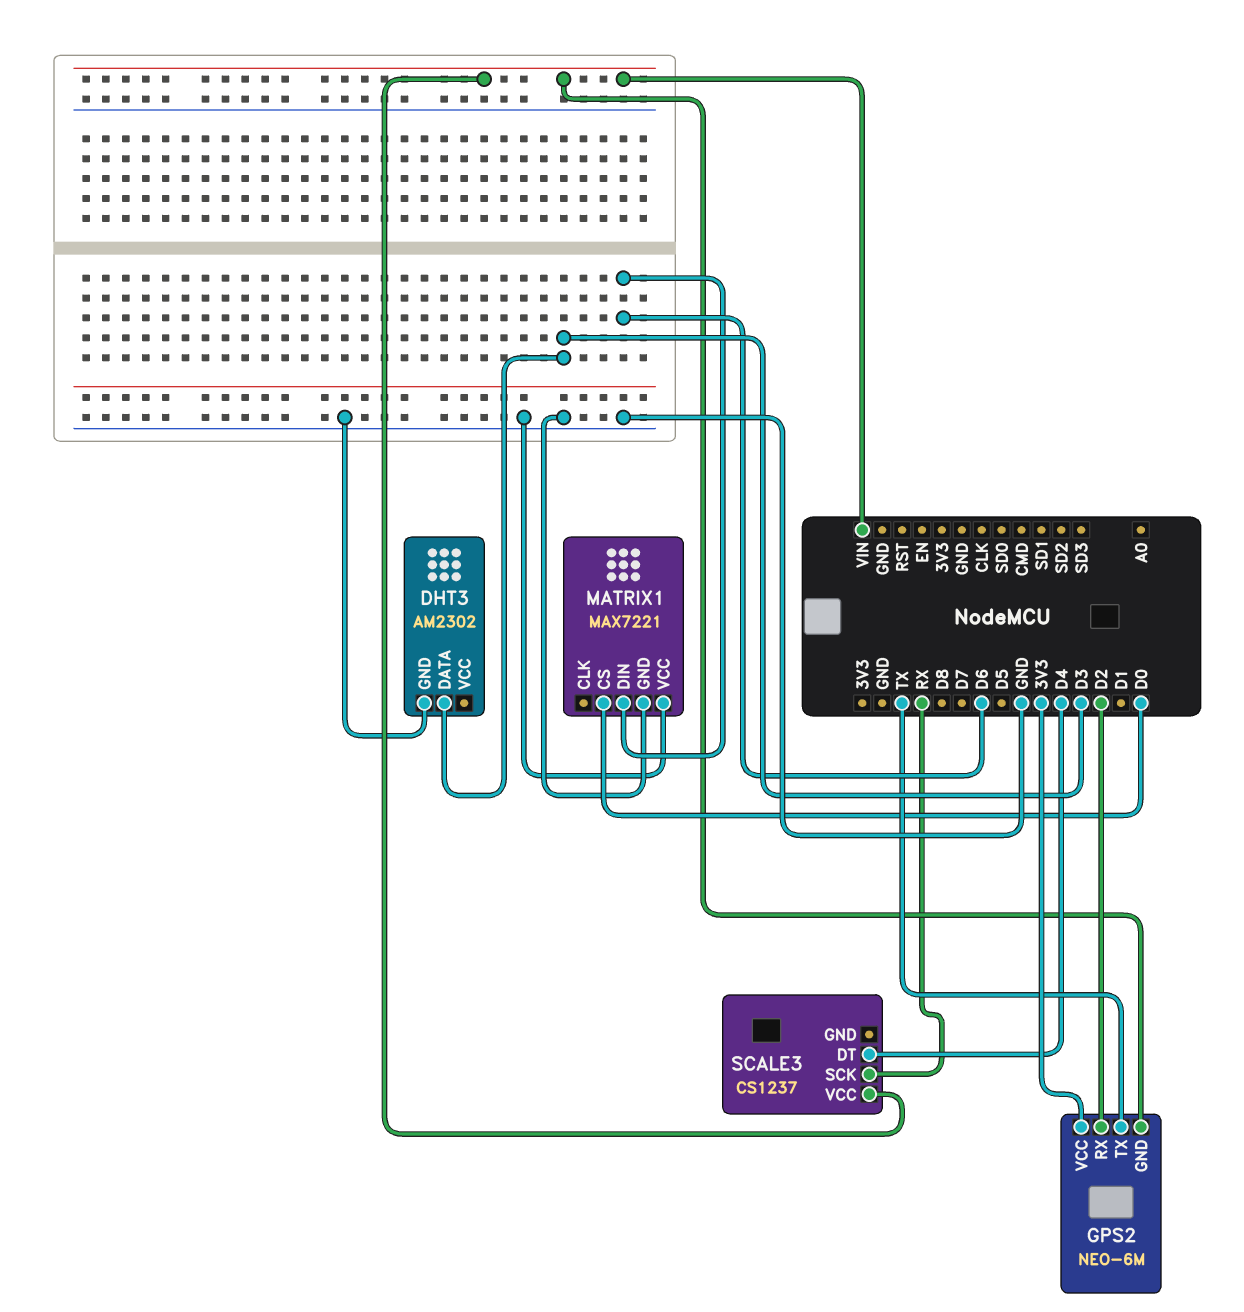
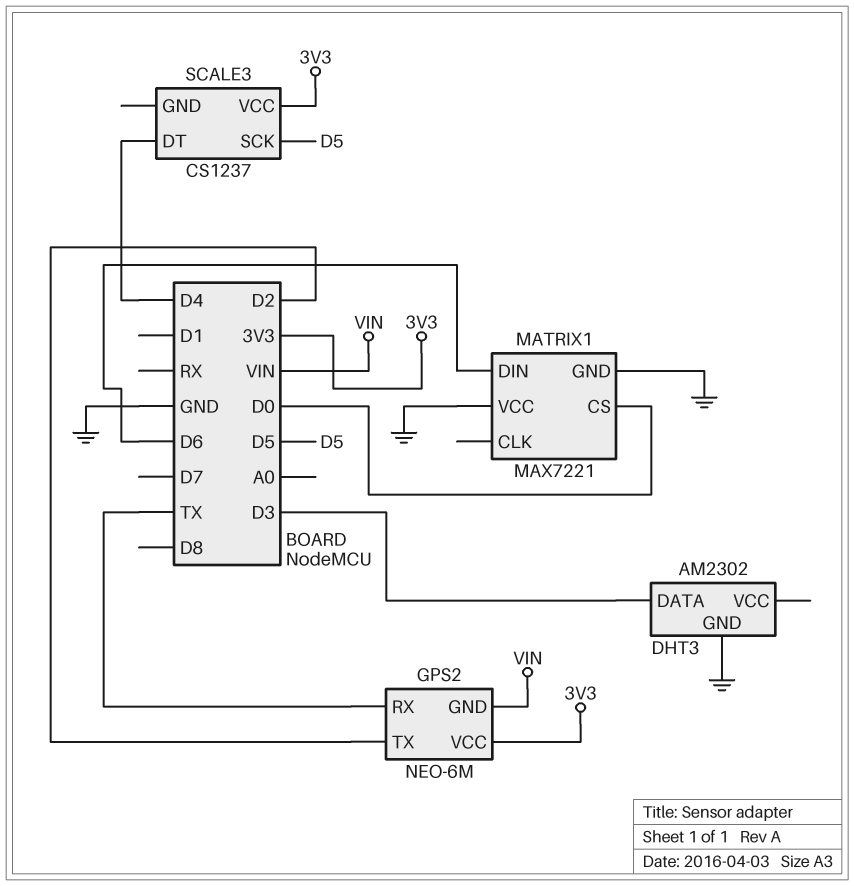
GPS2 pin RX: D2 -> TX
GPS2 pin TX: TX -> D2
SCALE3 pin SCK: RX -> D5
SCALE3 pin VCC: VIN -> 3V3

